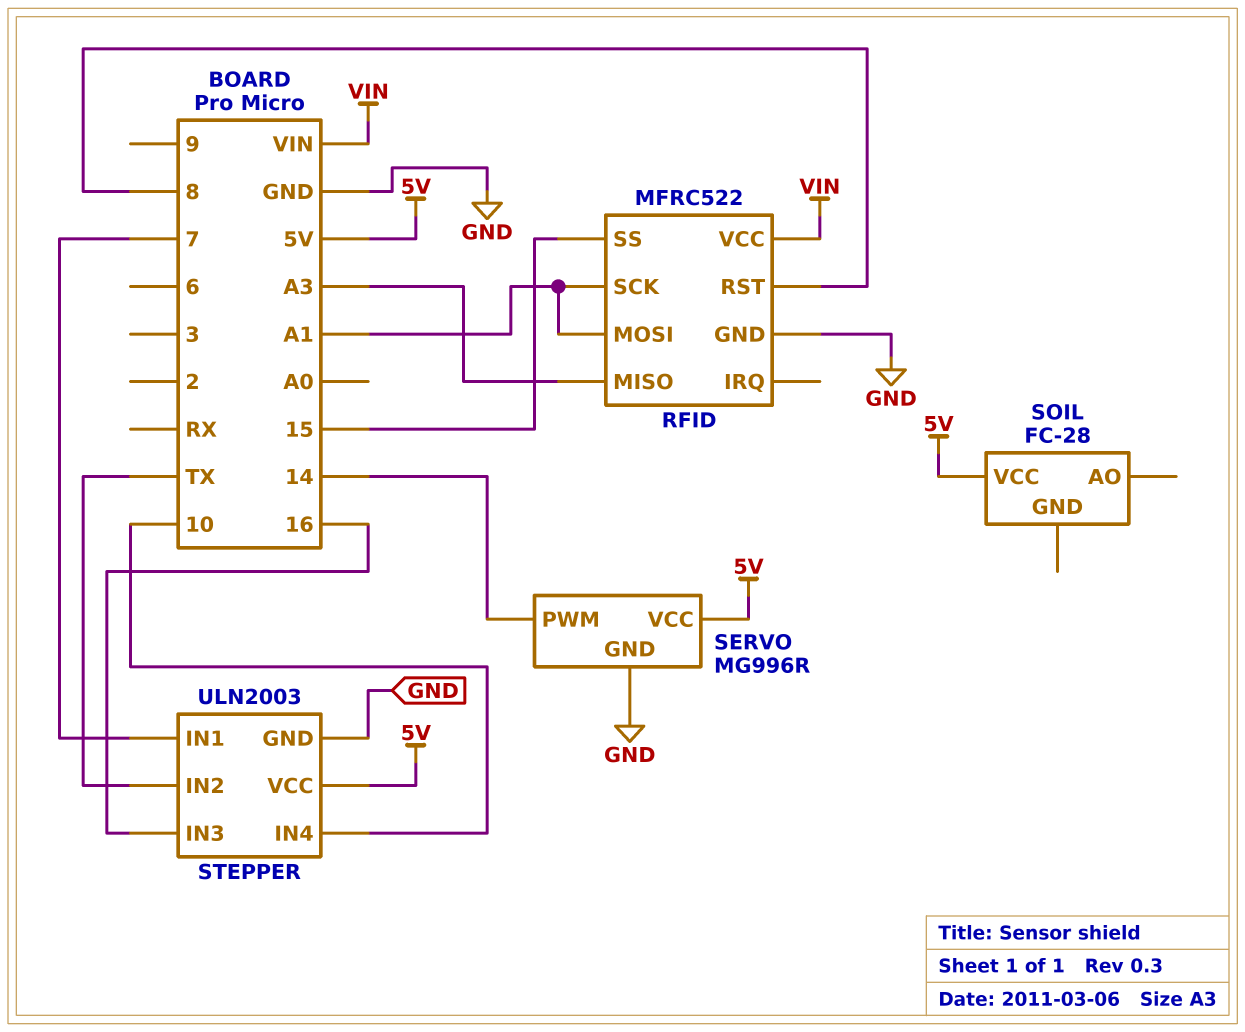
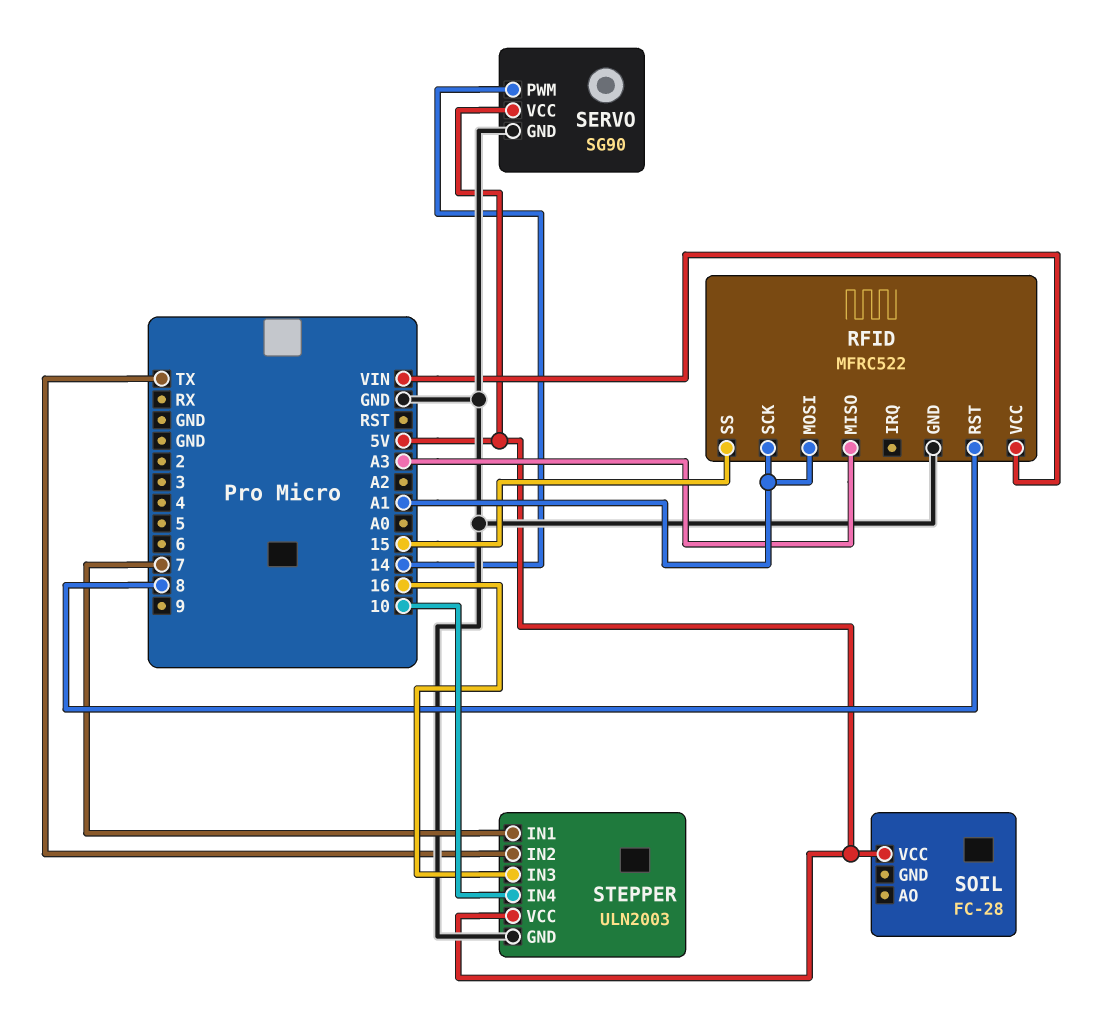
SERVO: MG996R -> SG90

